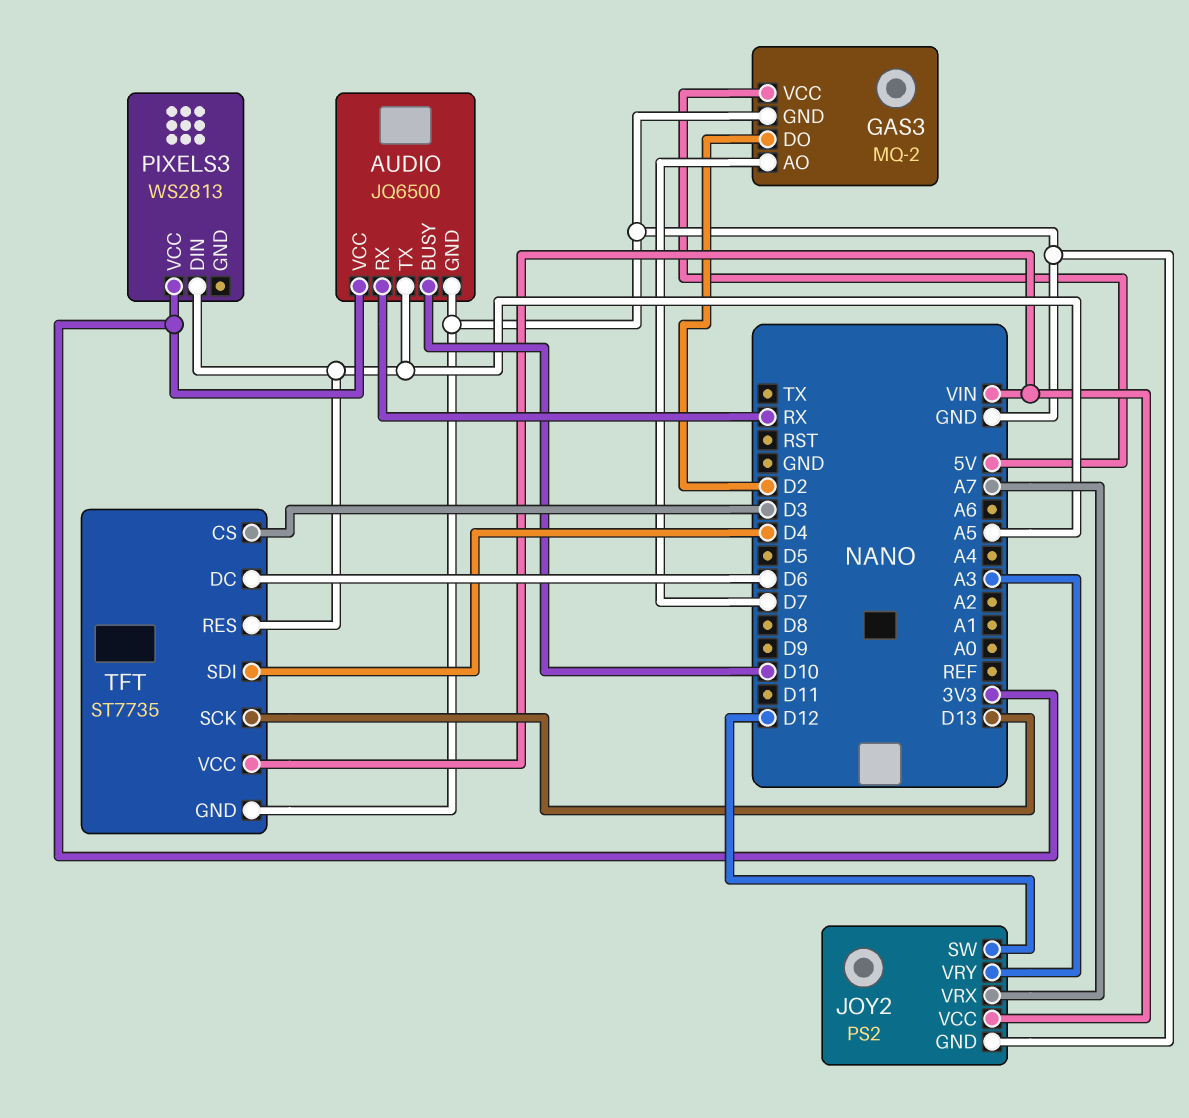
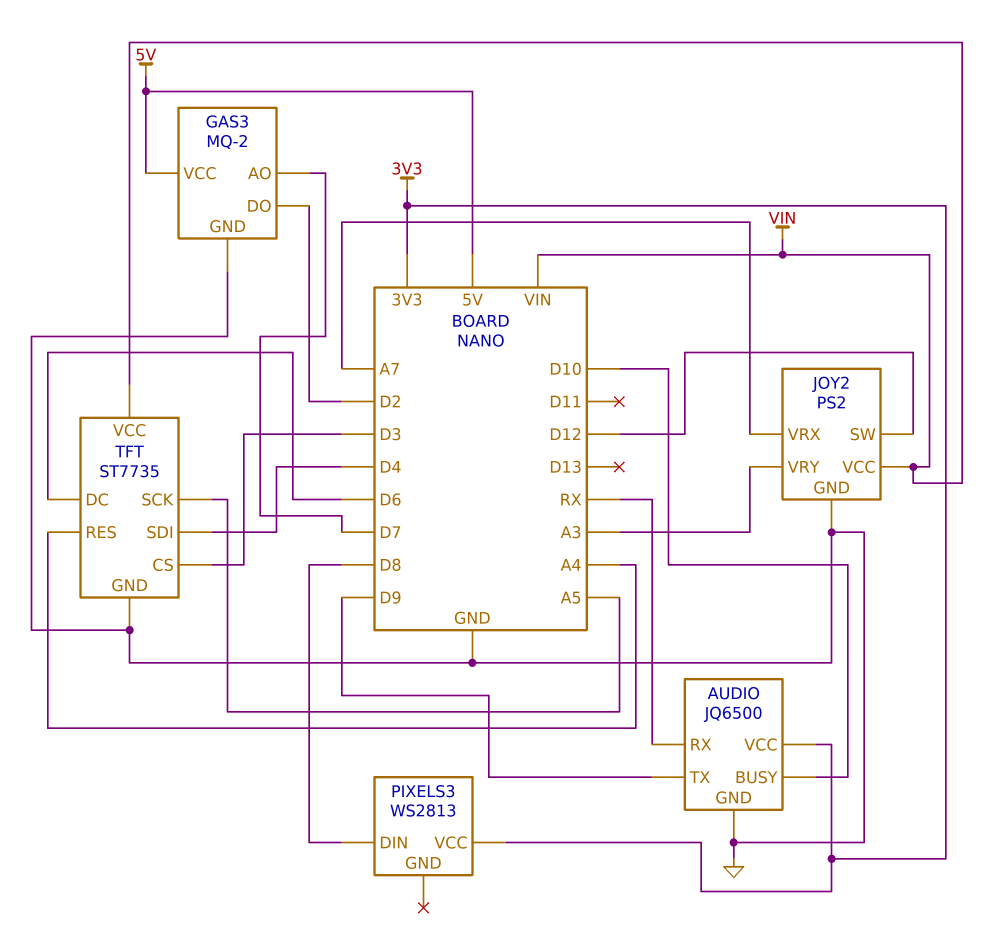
AUDIO pin TX: A5 -> D9
PIXELS3 pin DIN: A5 -> D8
TFT pin RES: A5 -> A4
TFT pin SCK: D13 -> A5

